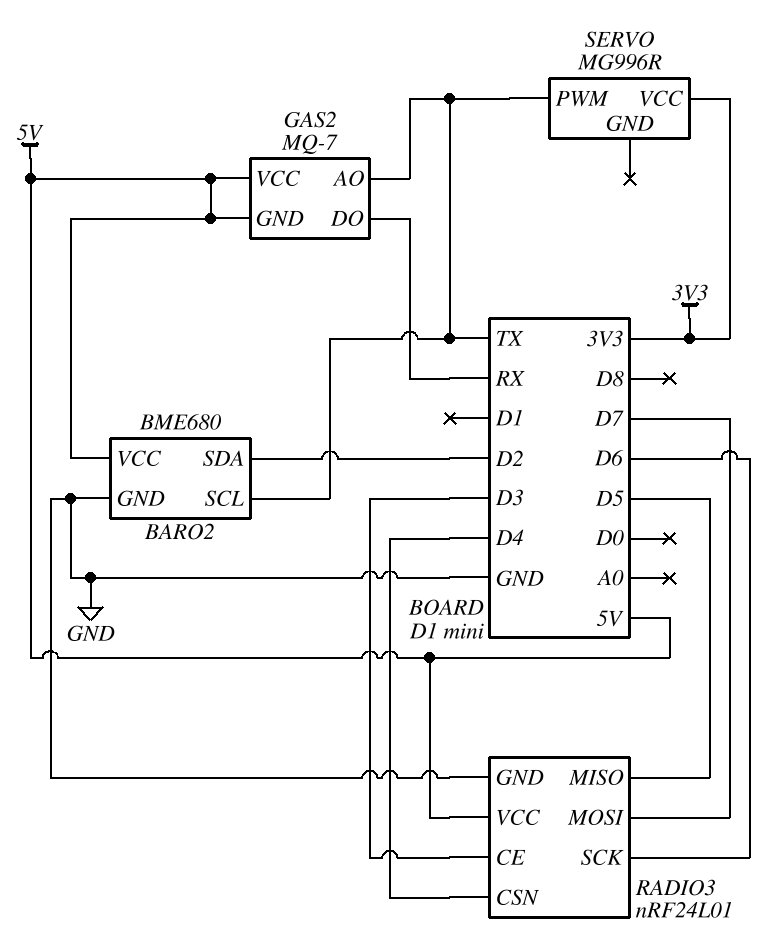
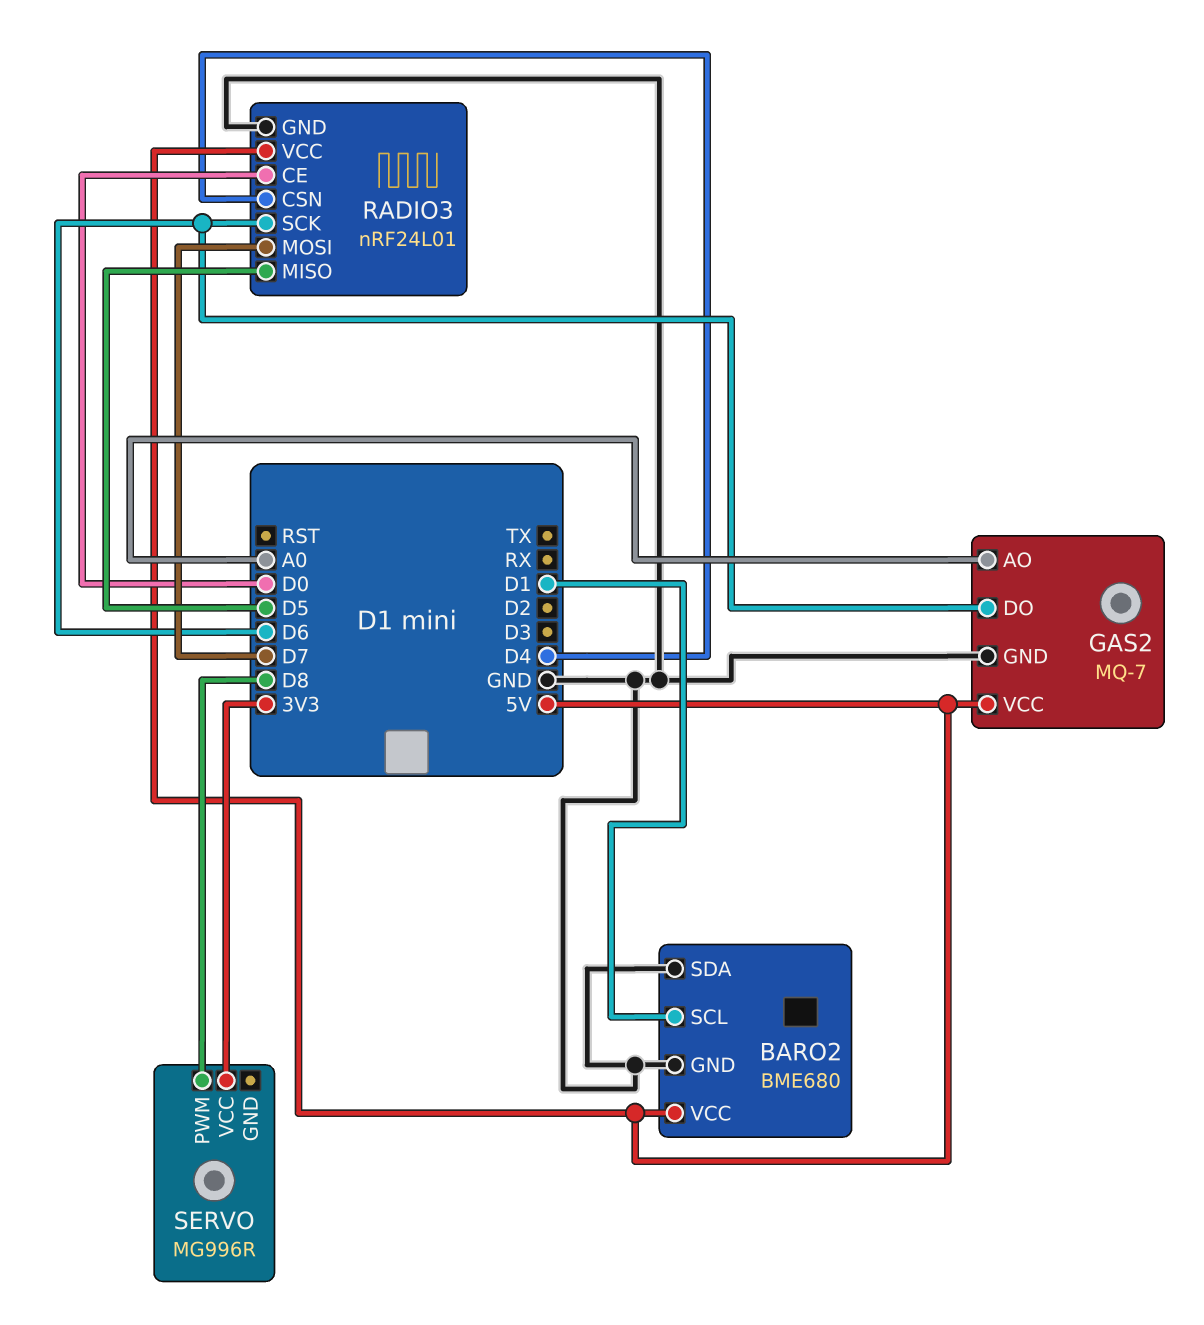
BARO2 pin SCL: TX -> D1
BARO2 pin SDA: D2 -> GND
GAS2 pin AO: TX -> A0
GAS2 pin DO: RX -> D6
GAS2 pin GND: 5V -> GND
RADIO3 pin CE: D3 -> D0
SERVO pin PWM: TX -> D8

